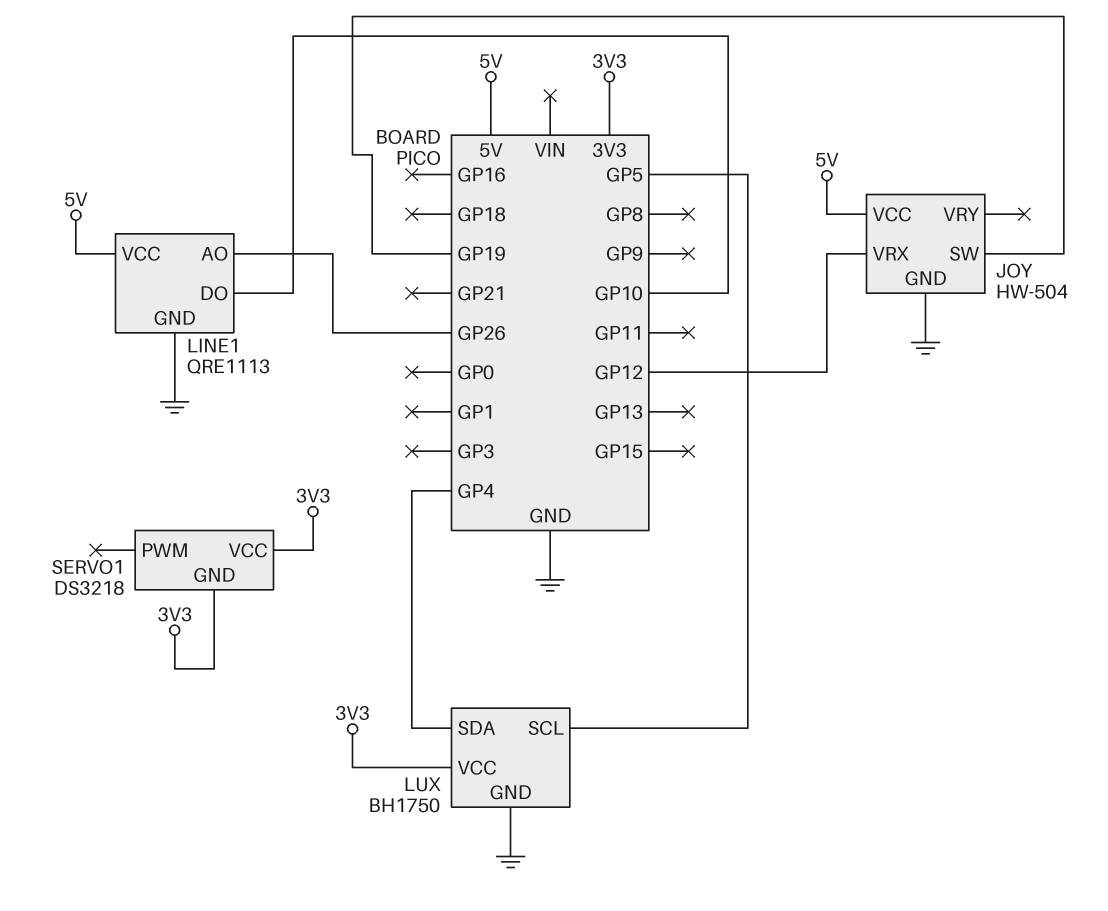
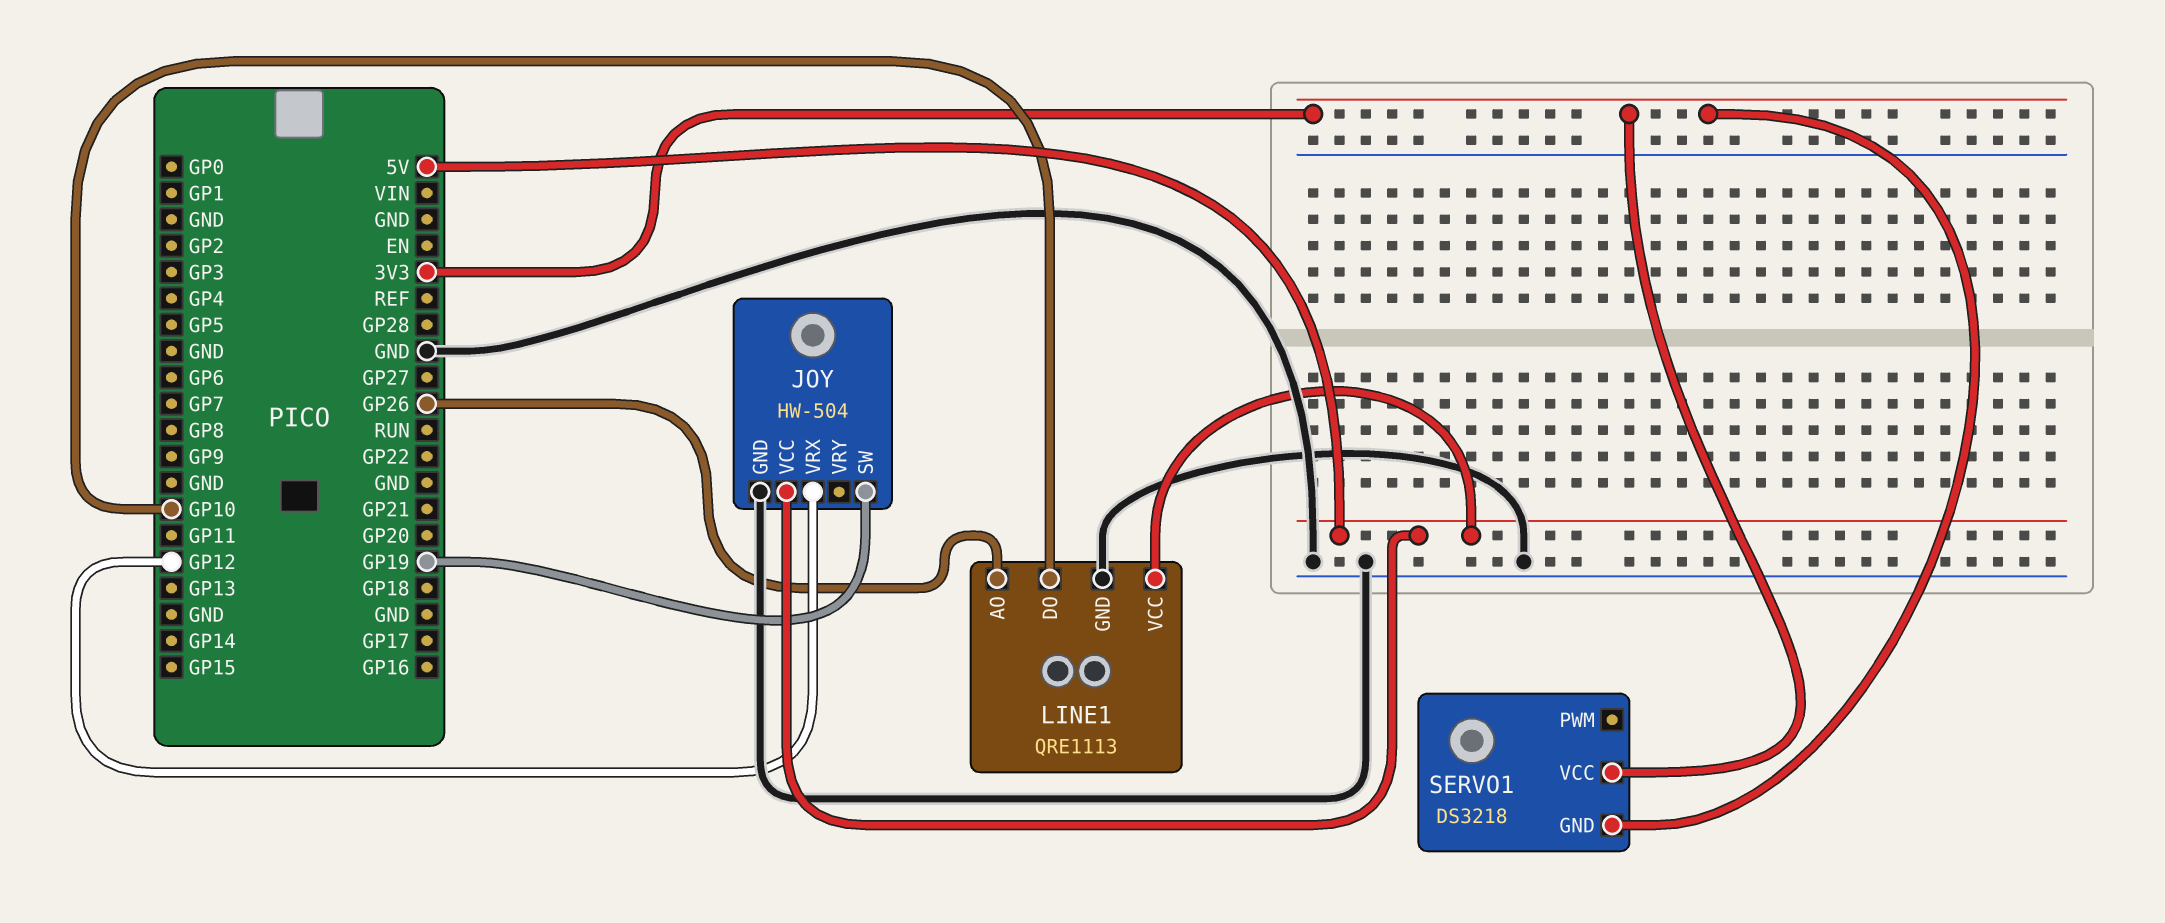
LUX: BH1750 -> none
LUX pin GND: GND -> none
LUX pin SCL: GP5 -> none
LUX pin SDA: GP4 -> none
LUX pin VCC: 3V3 -> none

